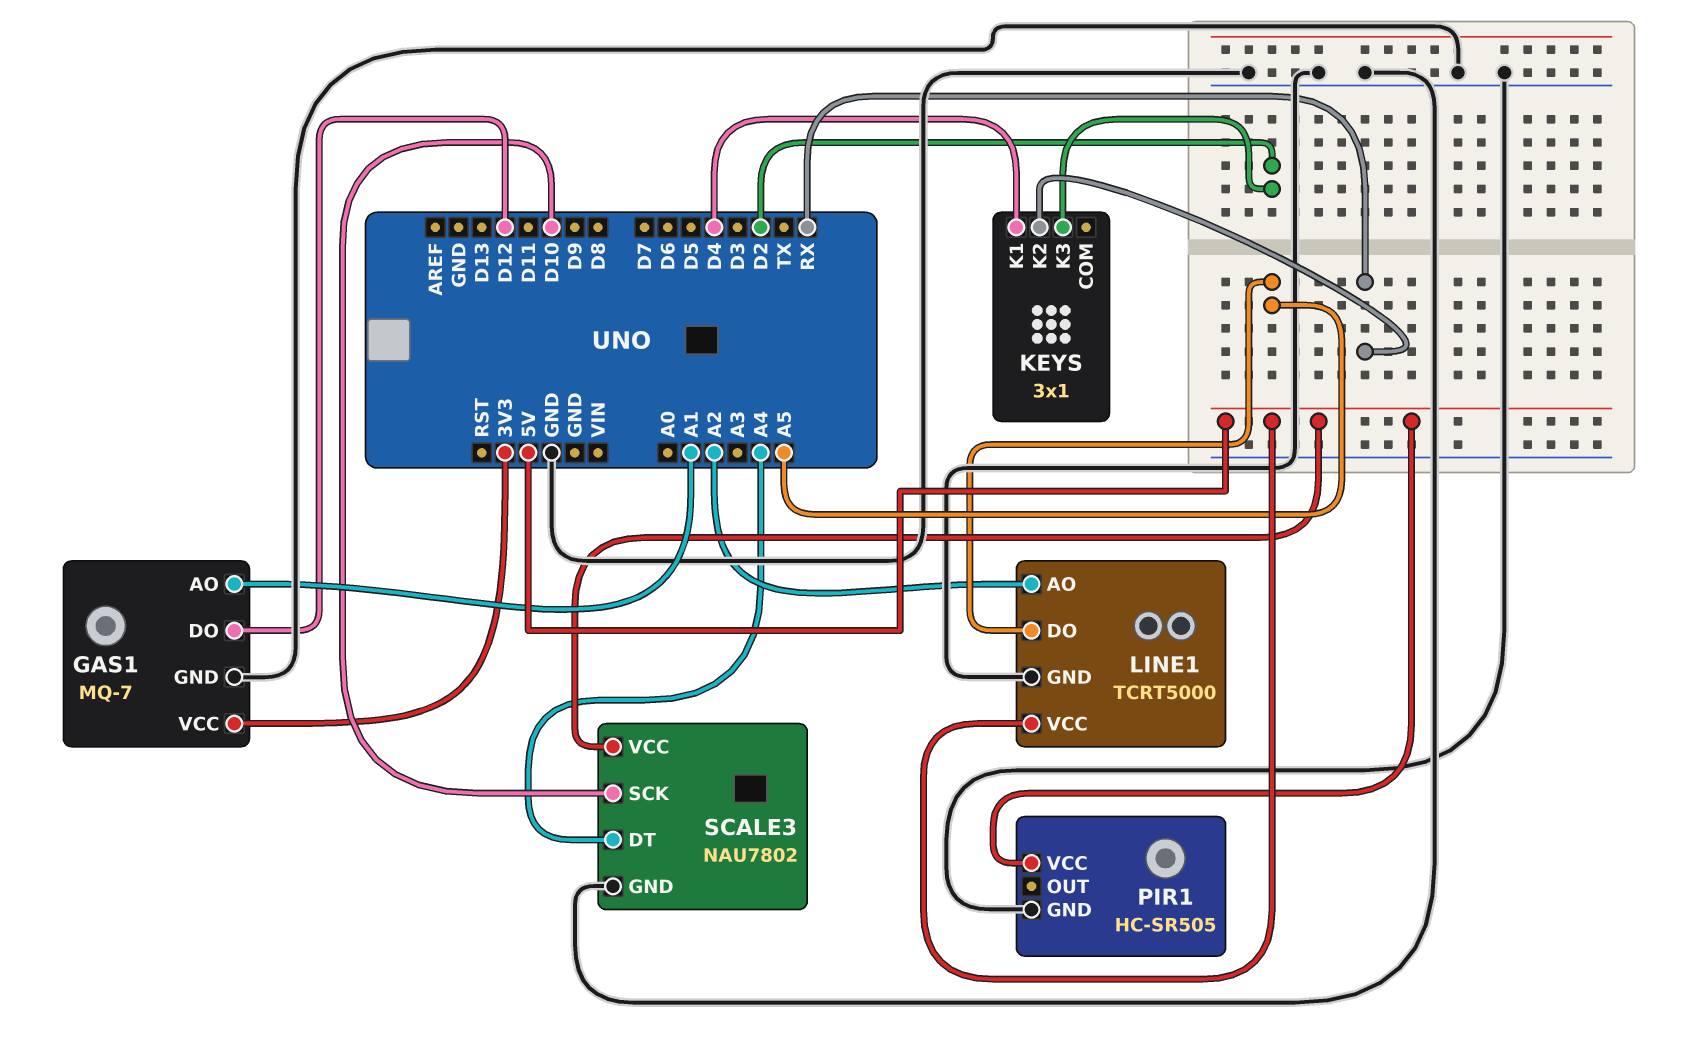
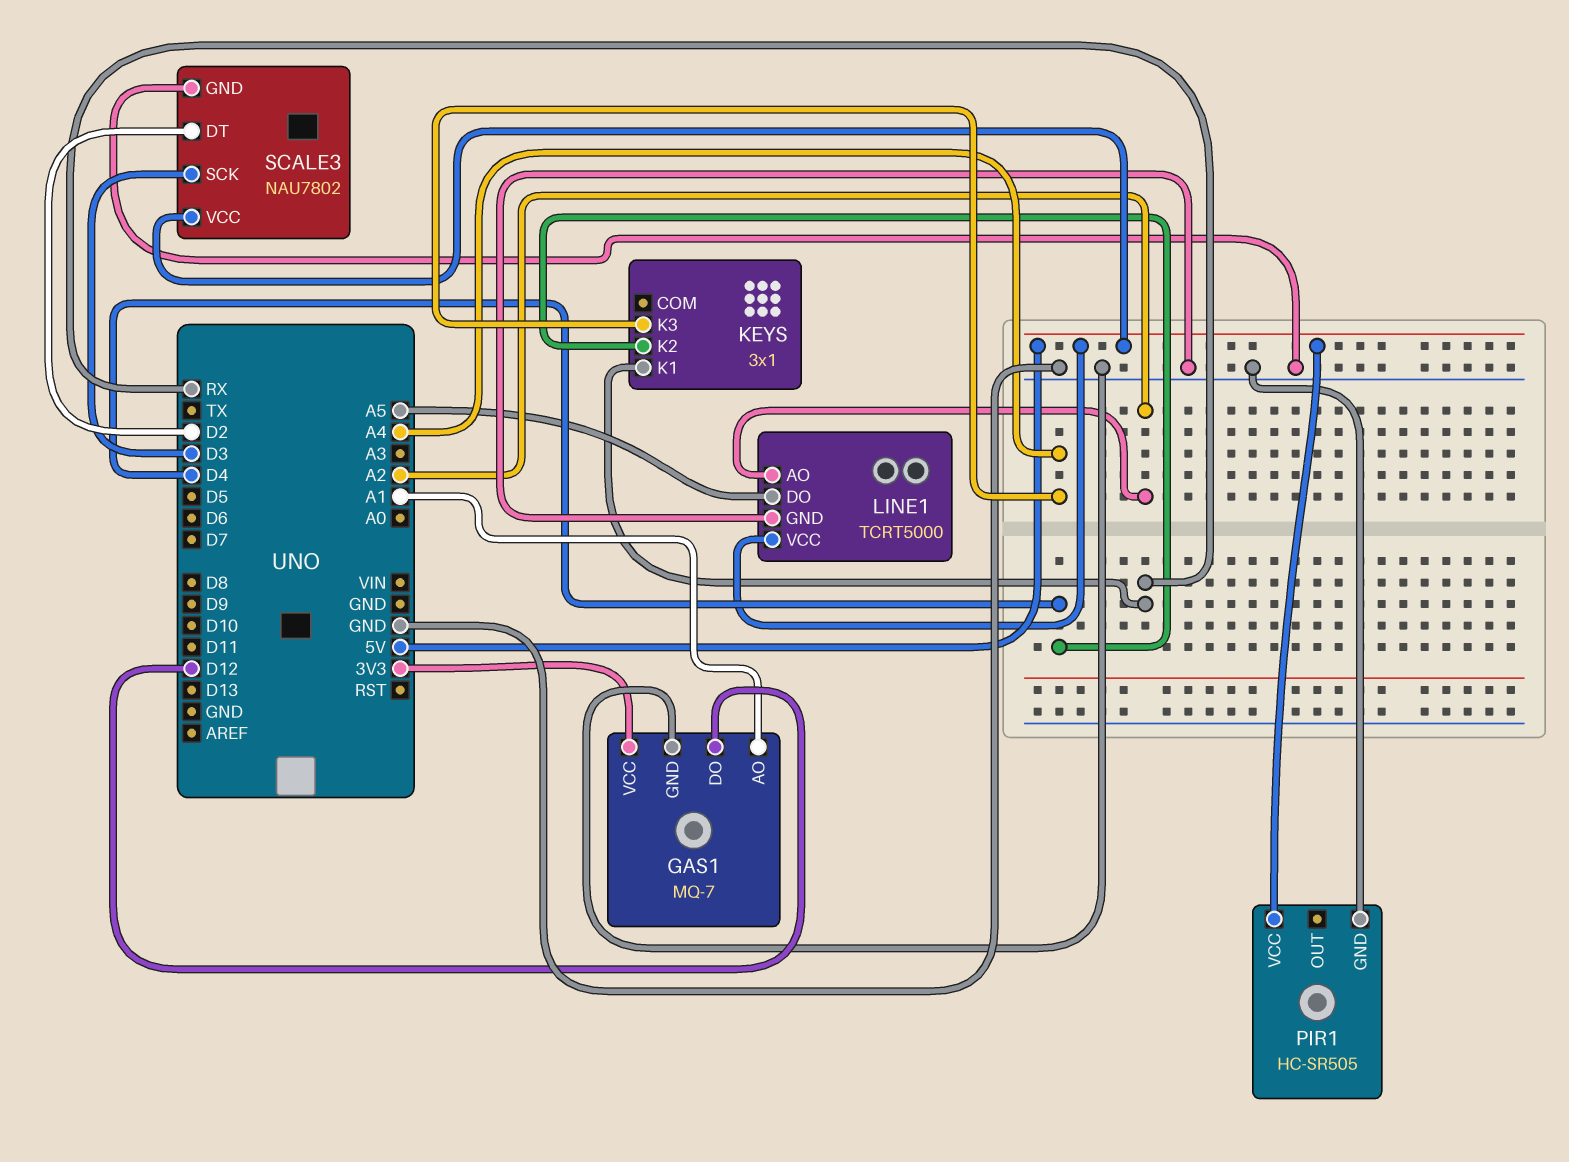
KEYS pin K1: D4 -> RX
KEYS pin K2: RX -> D4
KEYS pin K3: D2 -> A4
SCALE3 pin DT: A4 -> D2
SCALE3 pin SCK: D10 -> D3

